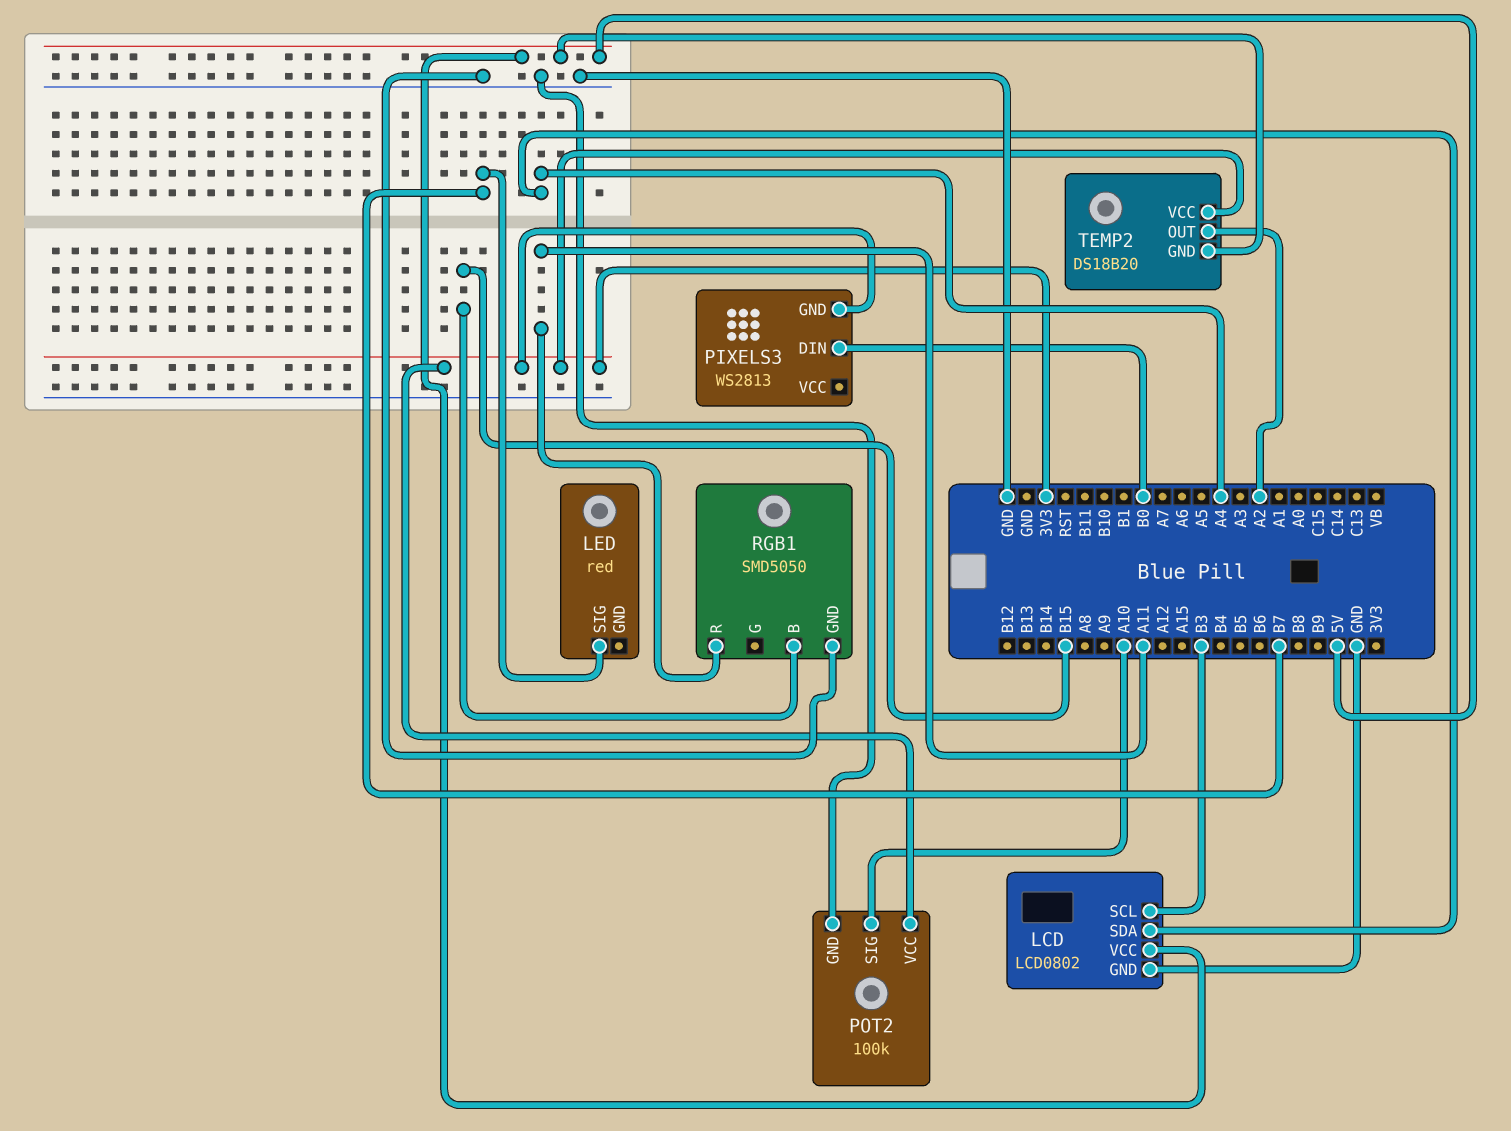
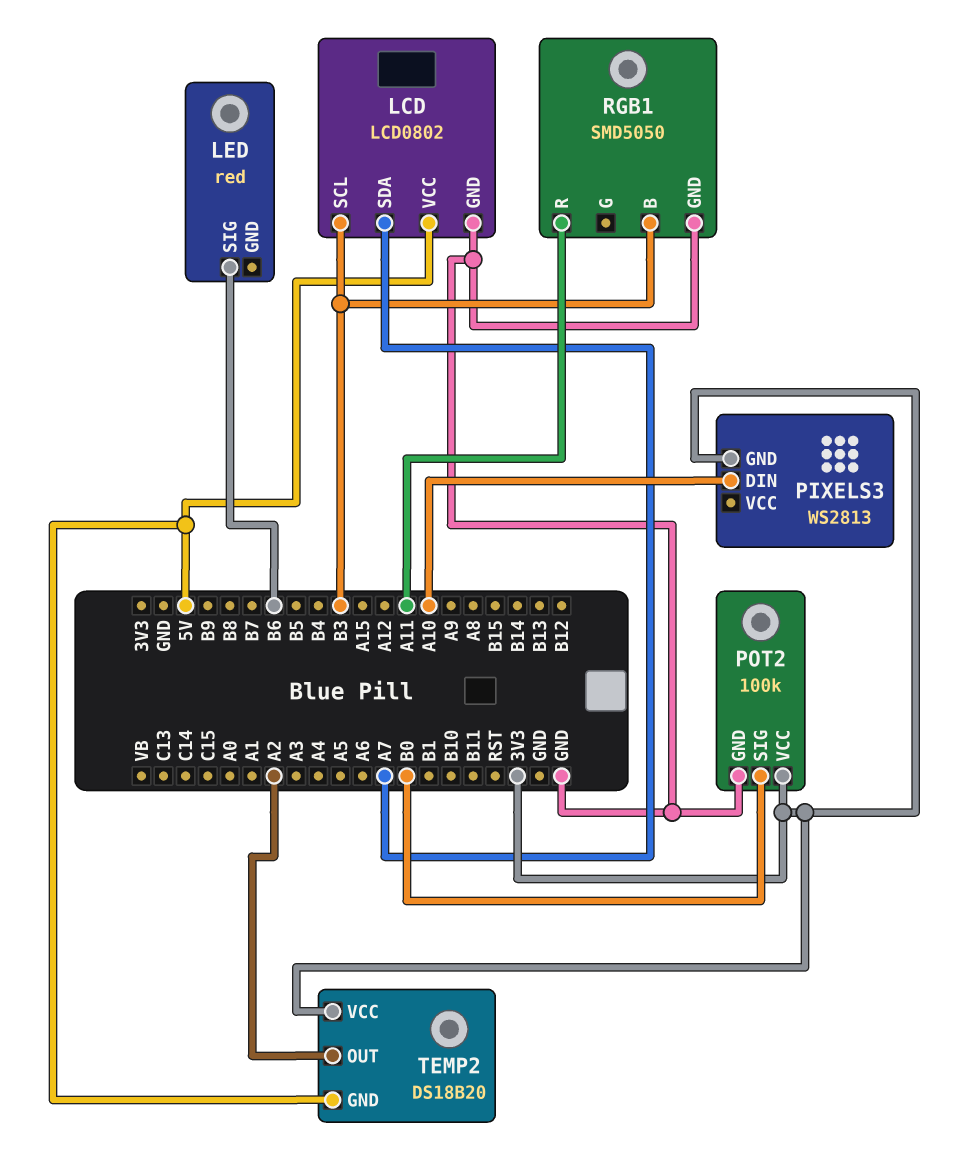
LCD pin SDA: A4 -> A7
LED pin SIG: B7 -> B6
PIXELS3 pin DIN: B0 -> A10
POT2 pin SIG: A10 -> B0
RGB1 pin B: B15 -> B3

